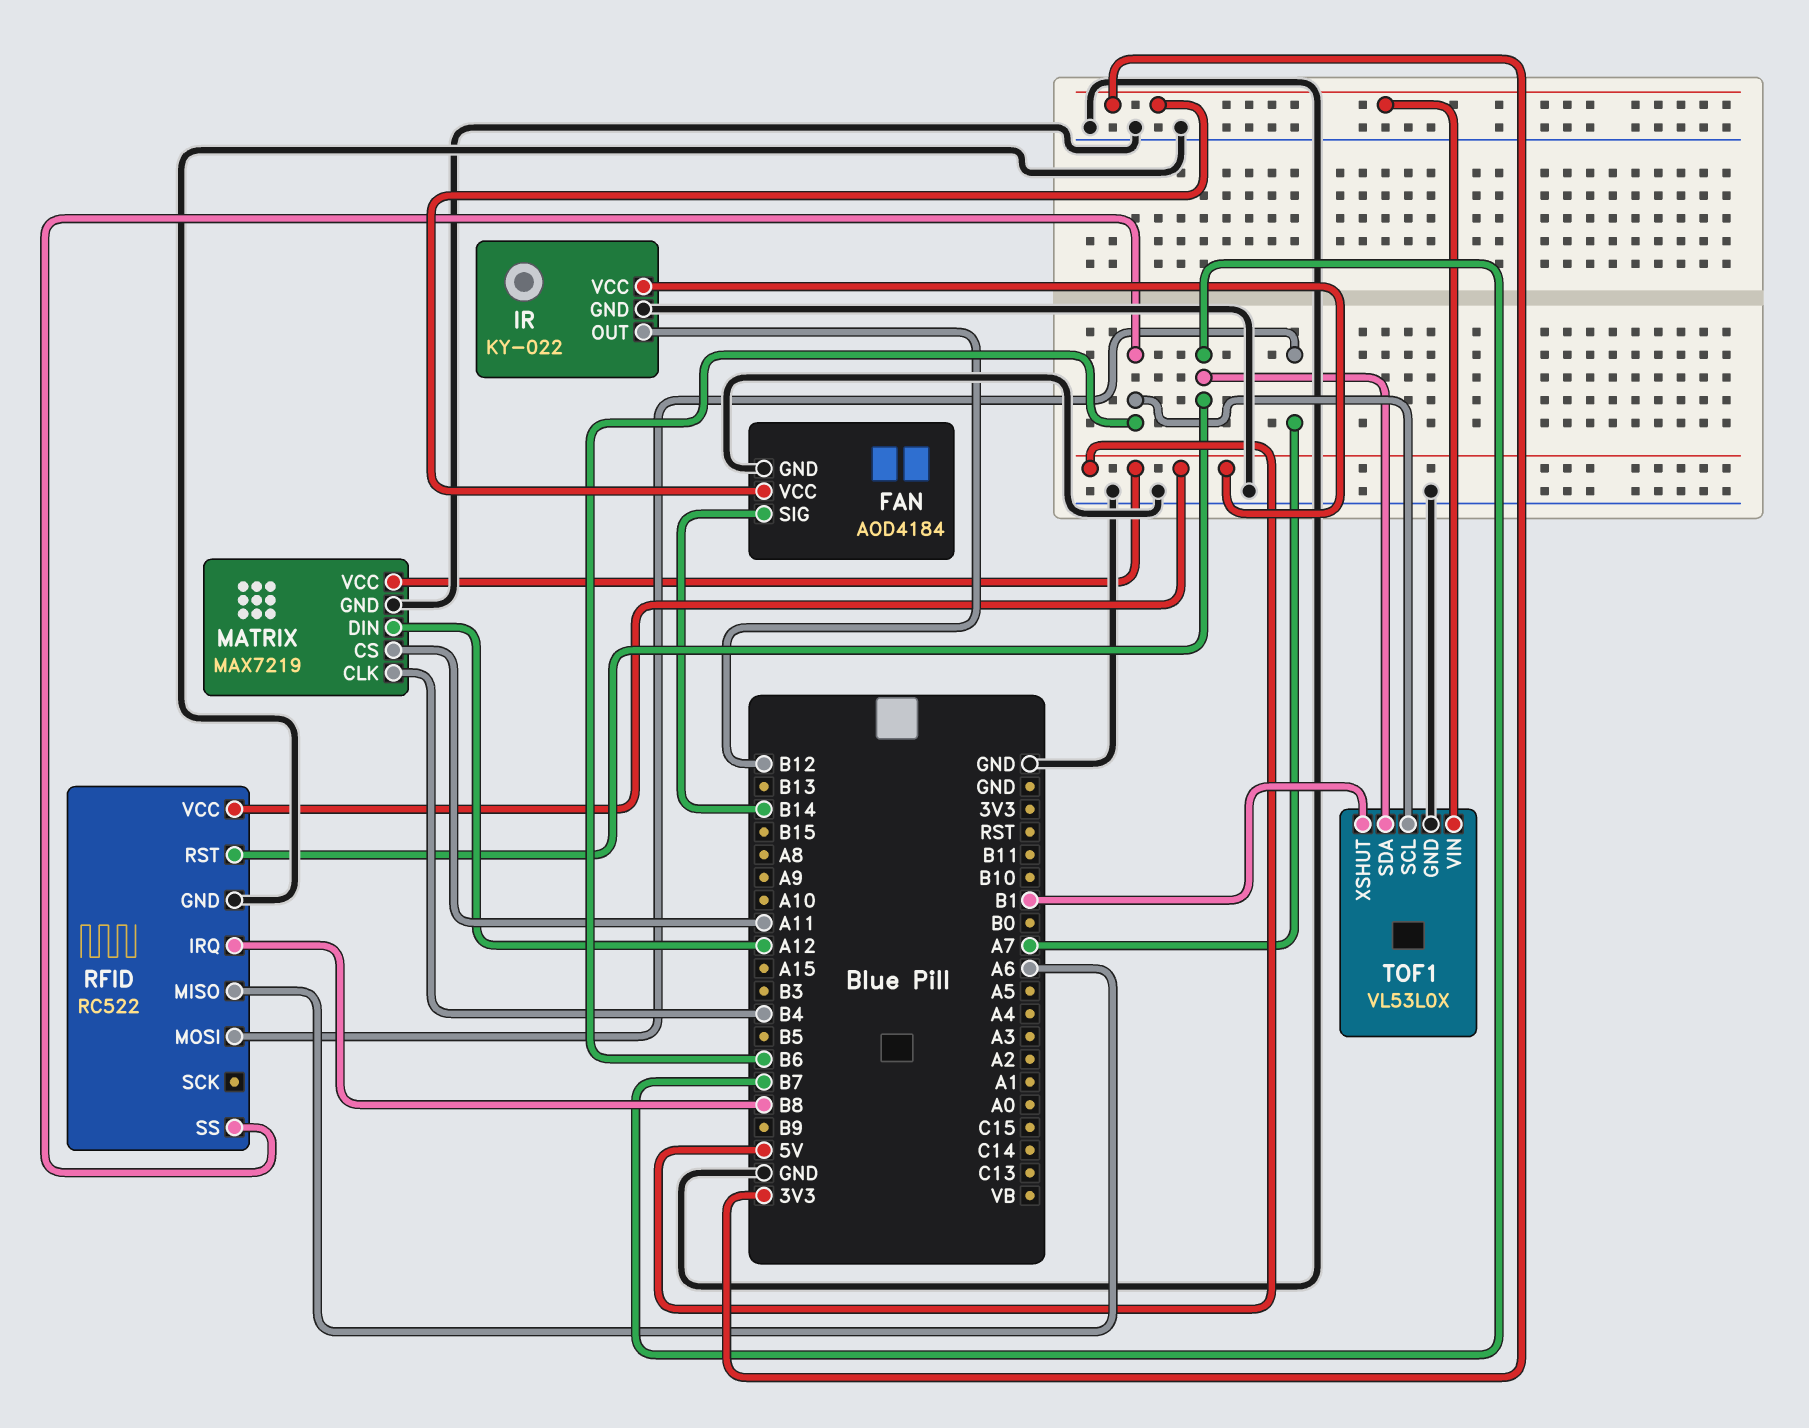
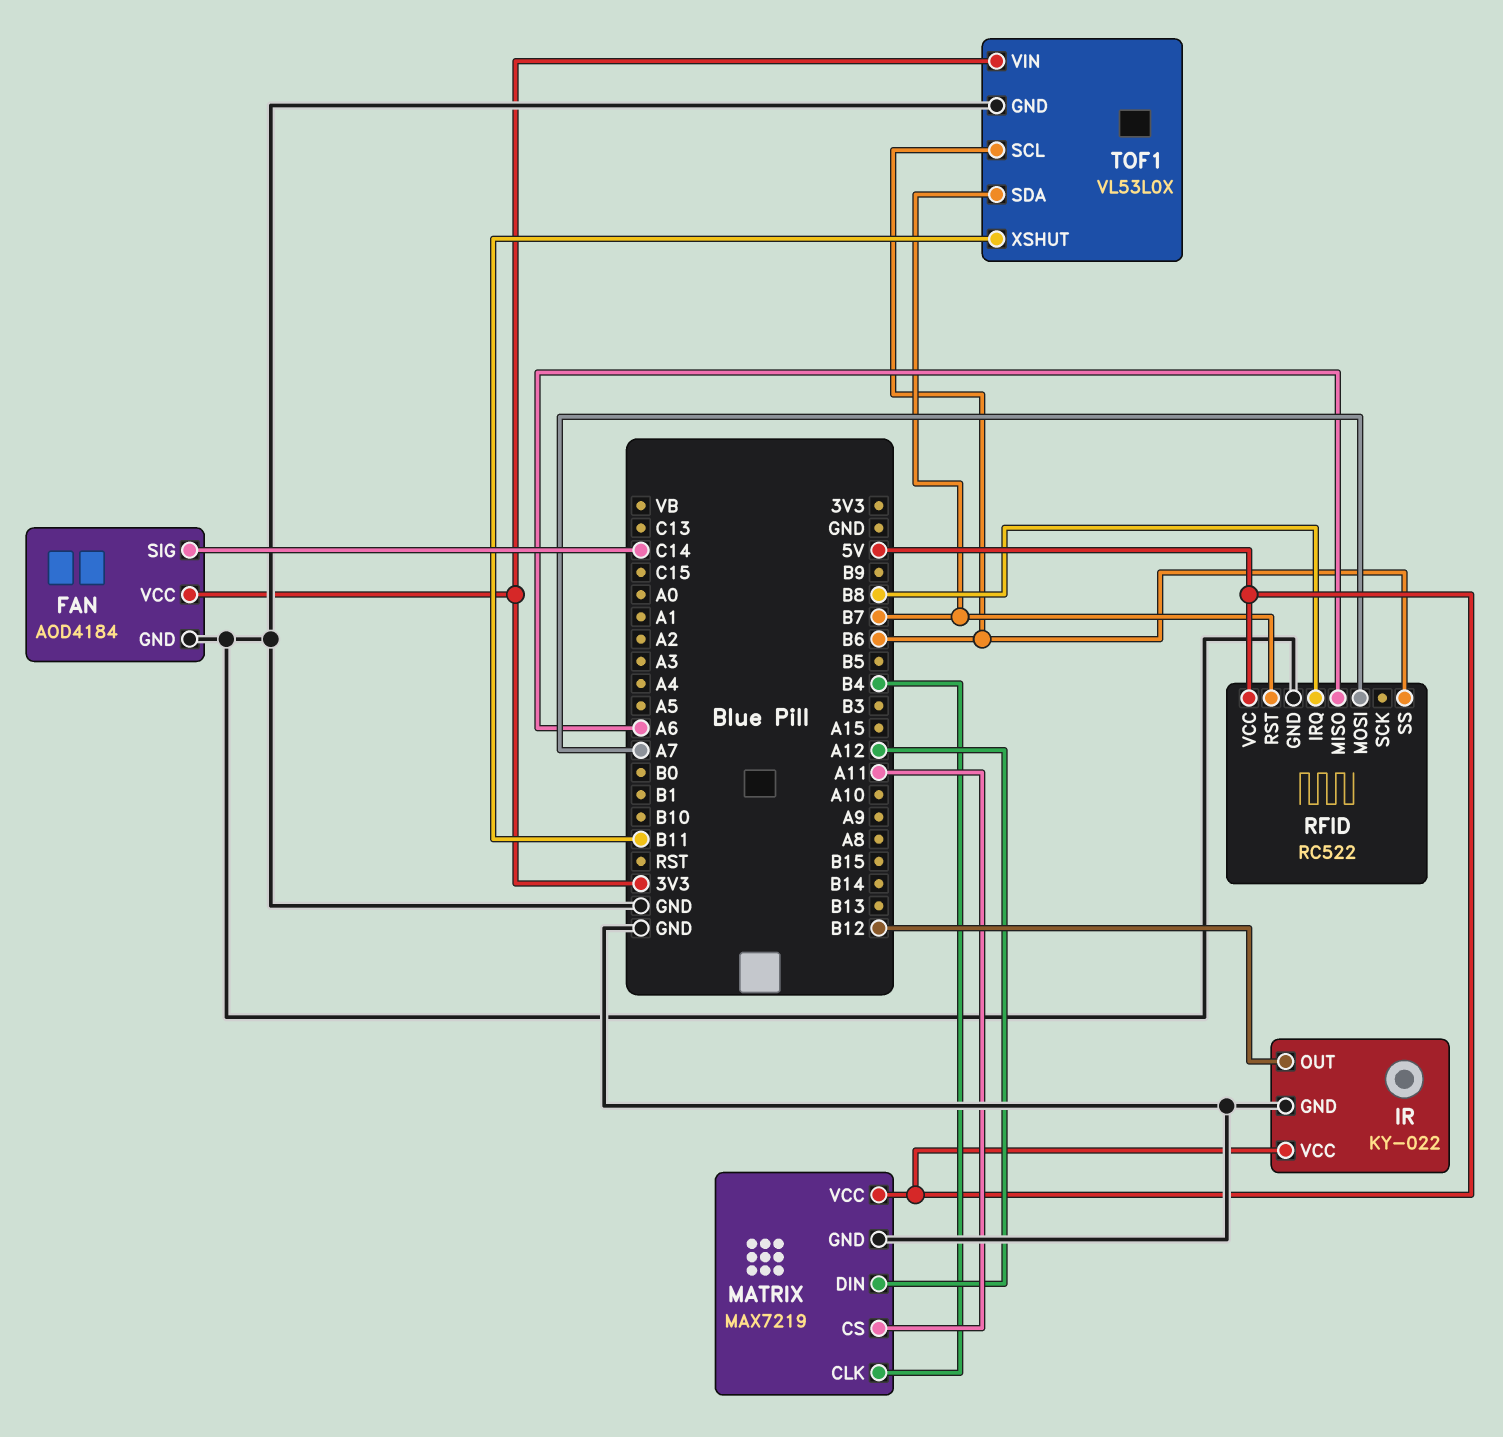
FAN pin SIG: B14 -> C14
TOF1 pin XSHUT: B1 -> B11

